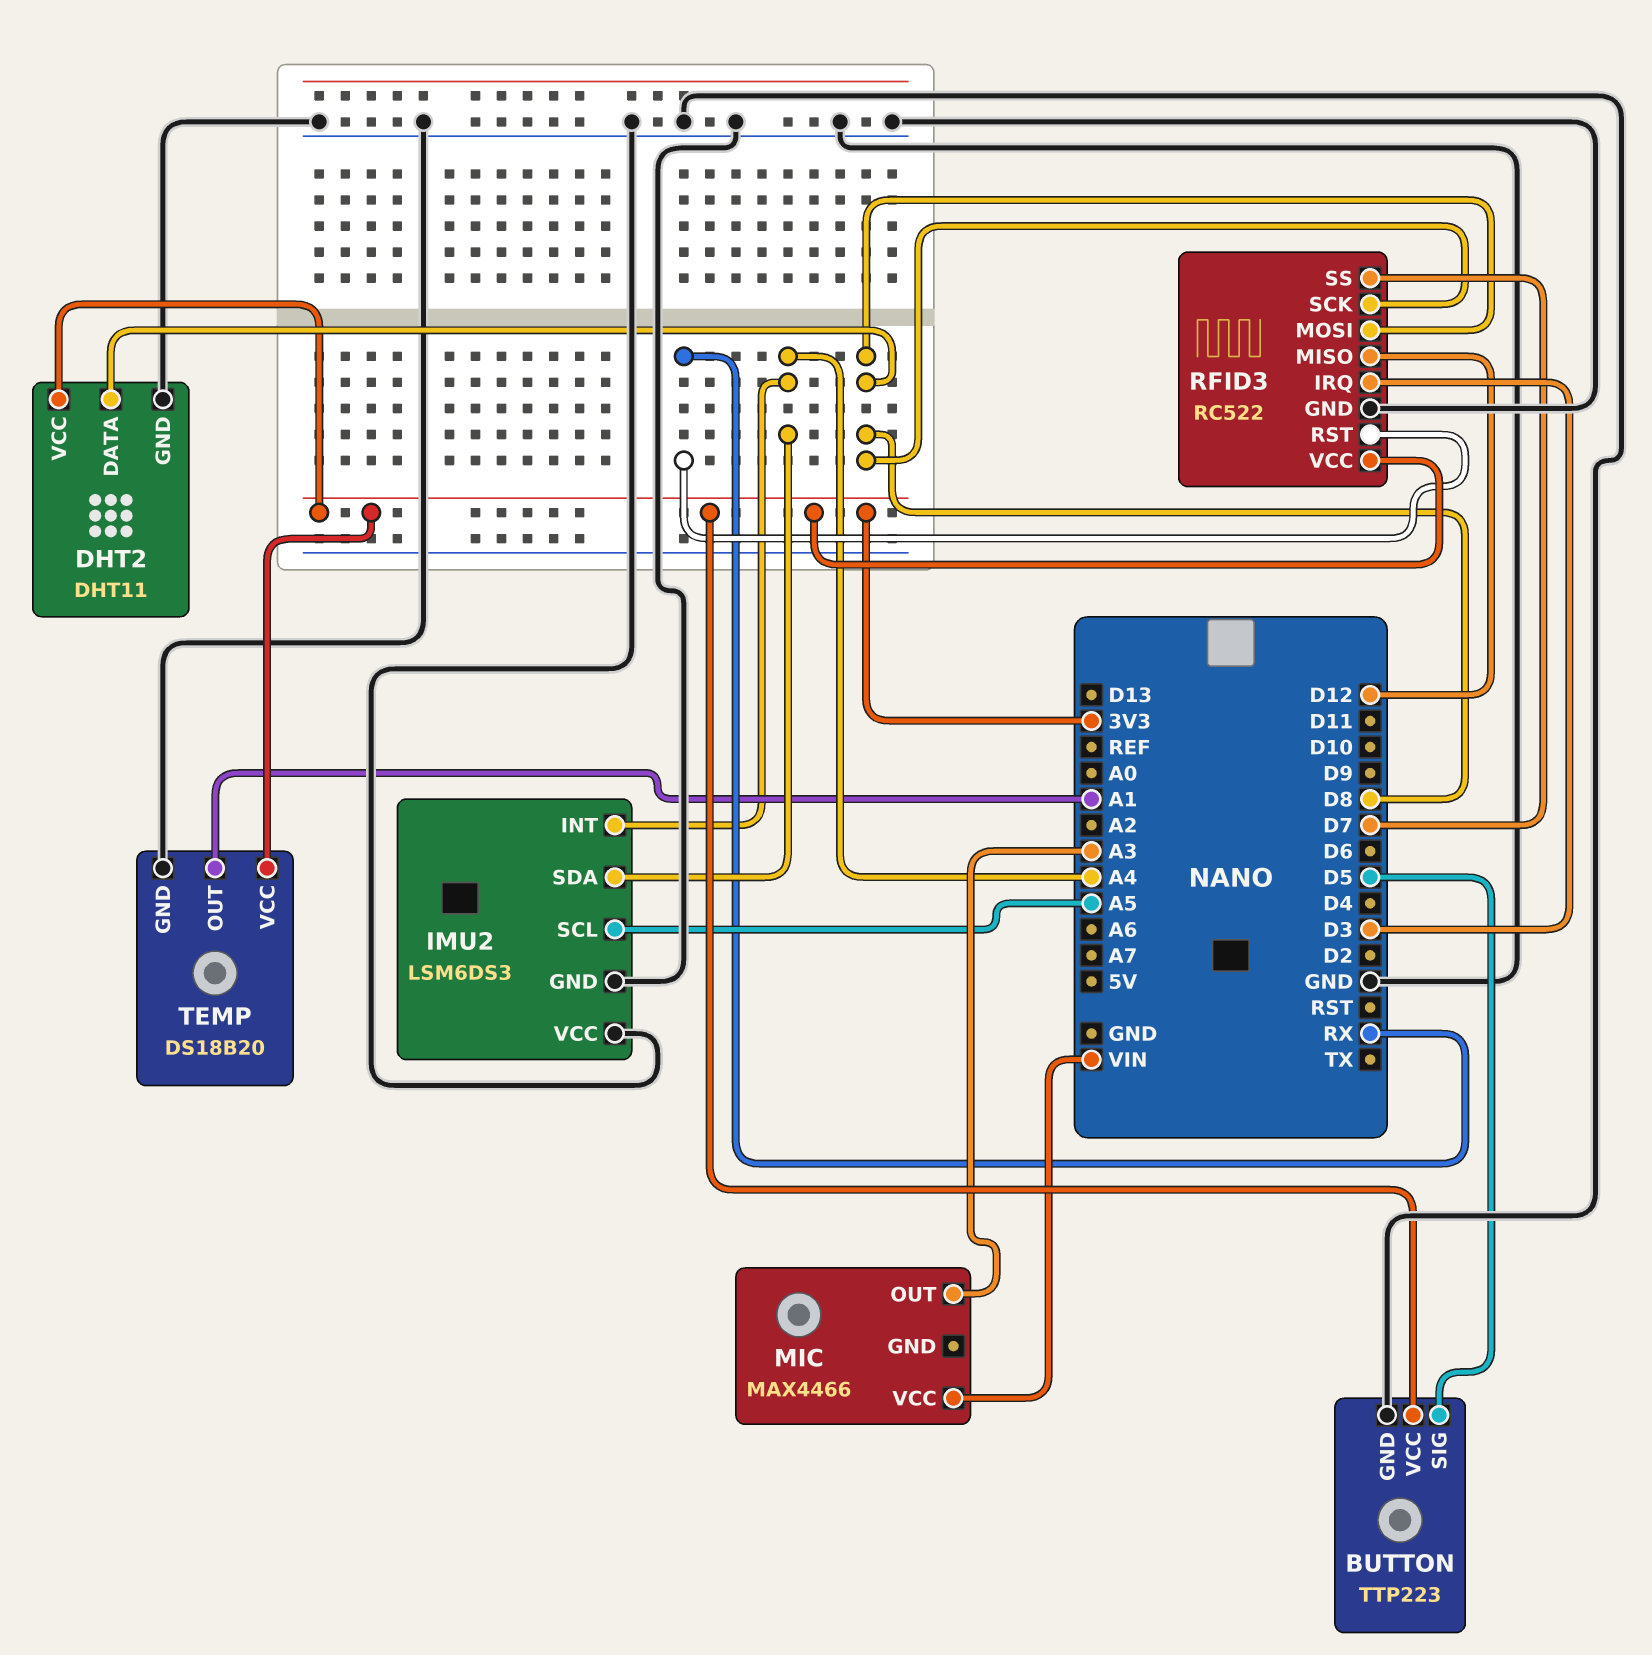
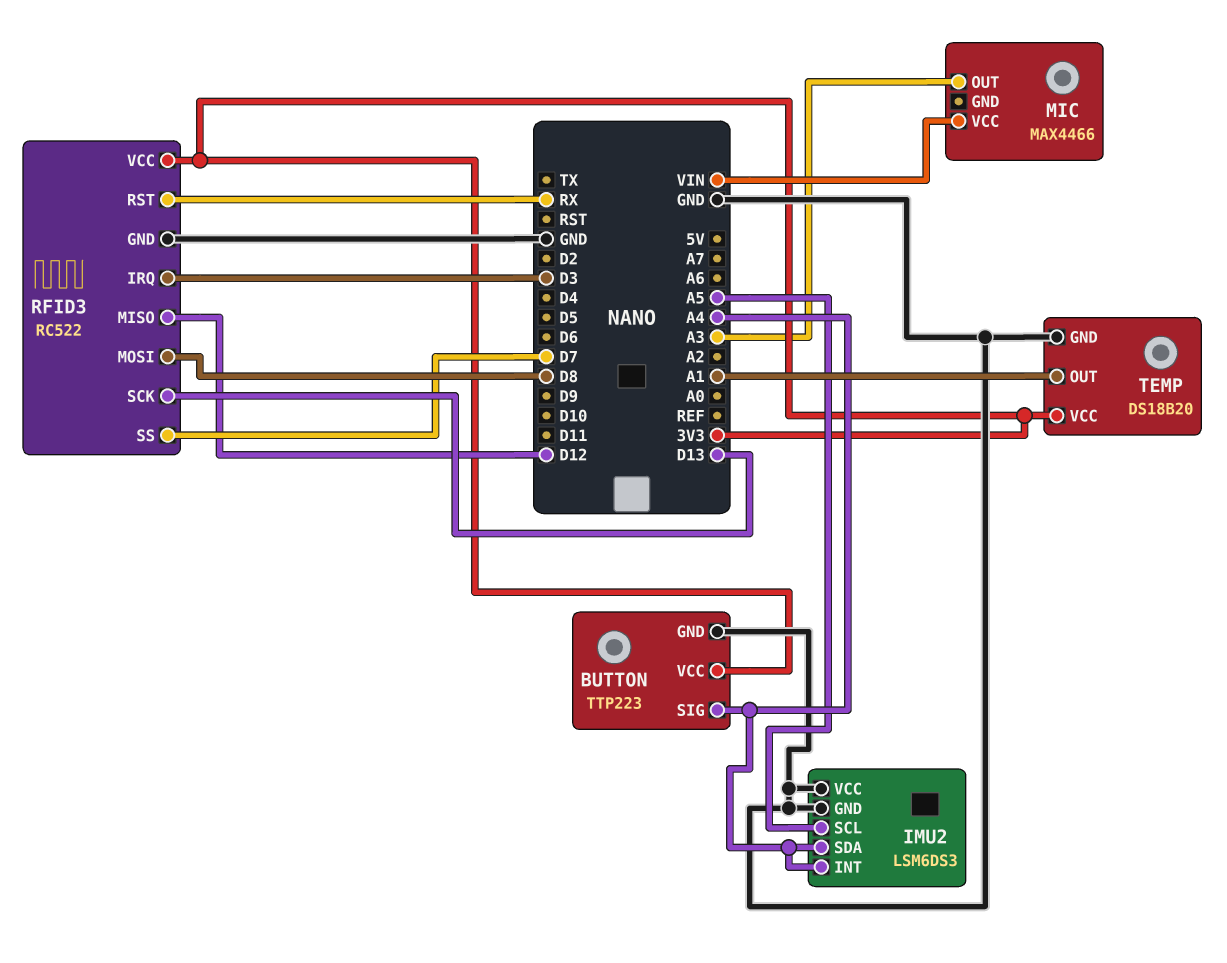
BUTTON pin SIG: D5 -> A4
DHT2: DHT11 -> none
DHT2 pin DATA: D8 -> none
DHT2 pin GND: GND -> none
DHT2 pin VCC: 3V3 -> none
RFID3 pin SCK: D8 -> D13

